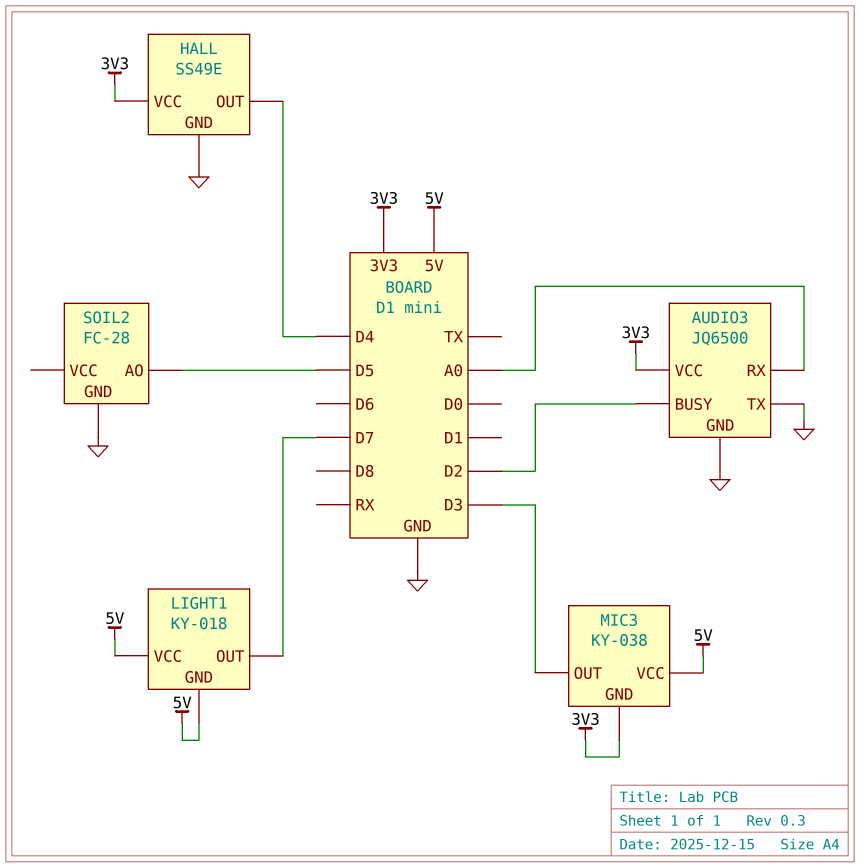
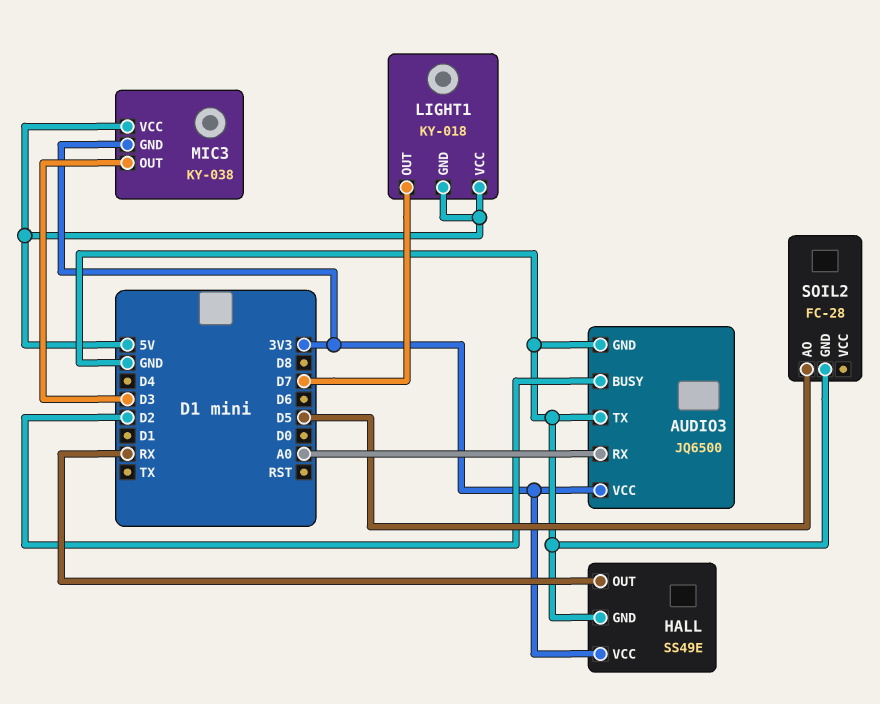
HALL pin OUT: D4 -> RX

